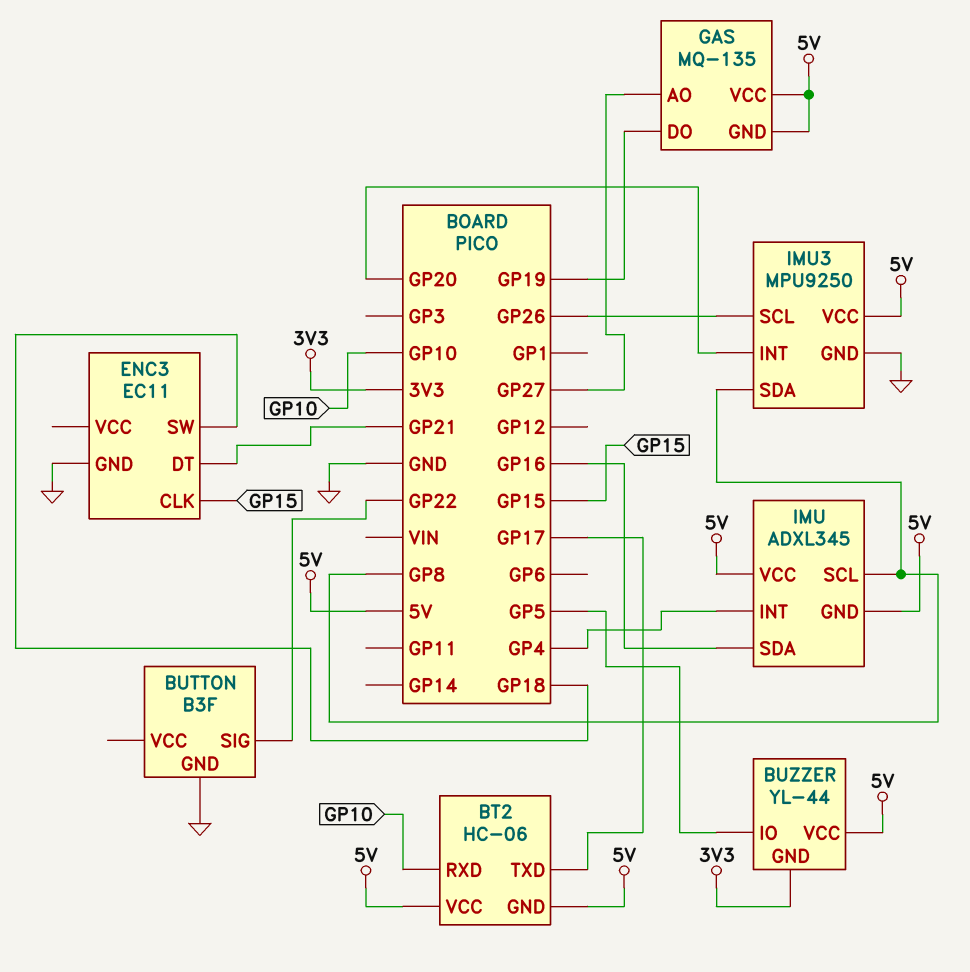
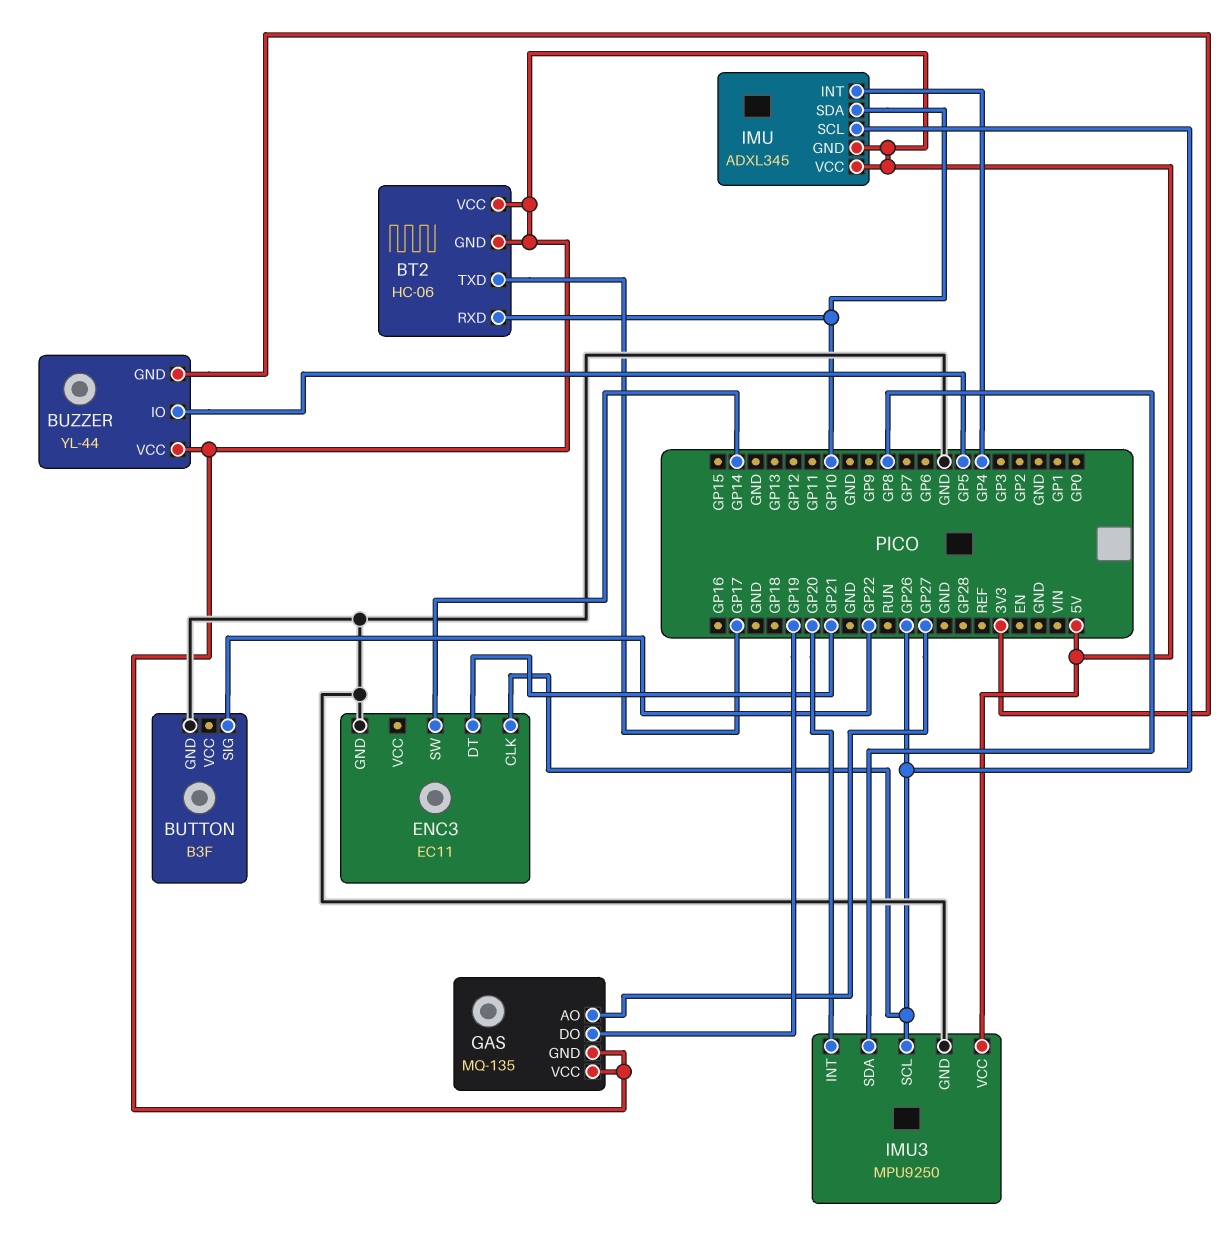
ENC3 pin CLK: GP15 -> GP26
ENC3 pin SW: GP18 -> GP14
IMU pin SCL: GP8 -> GP26
IMU pin SDA: GP16 -> GP10

